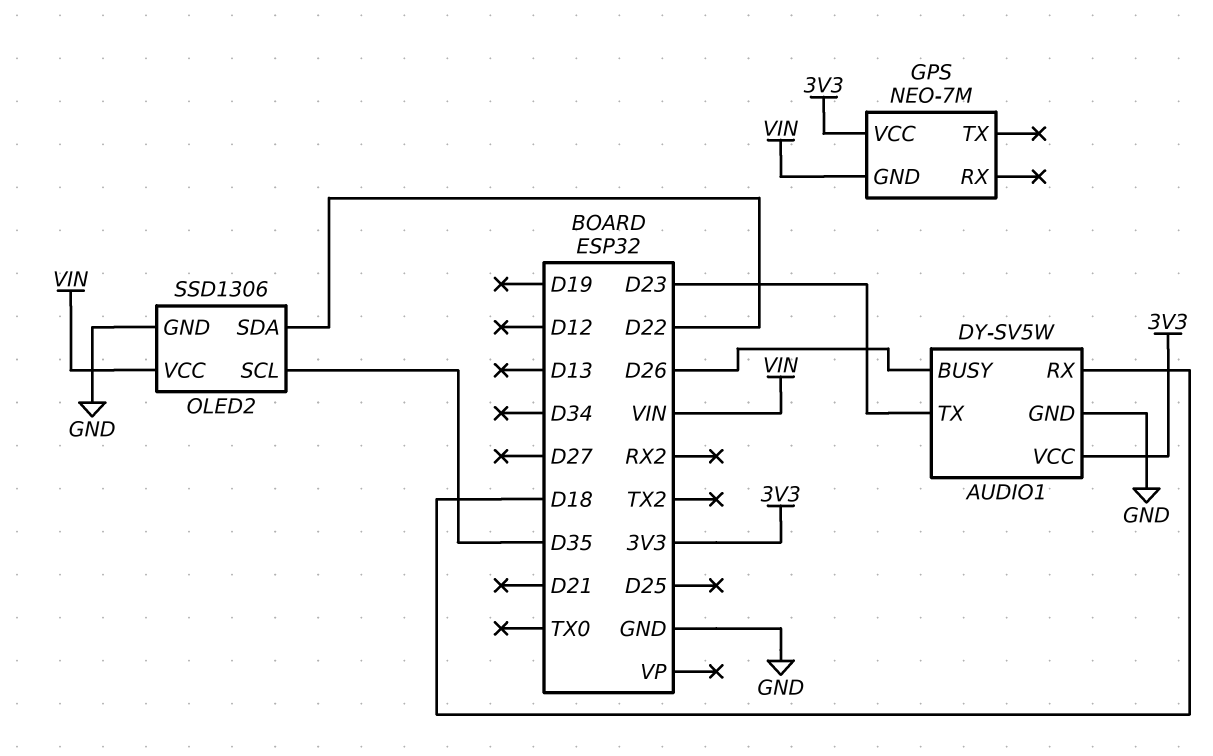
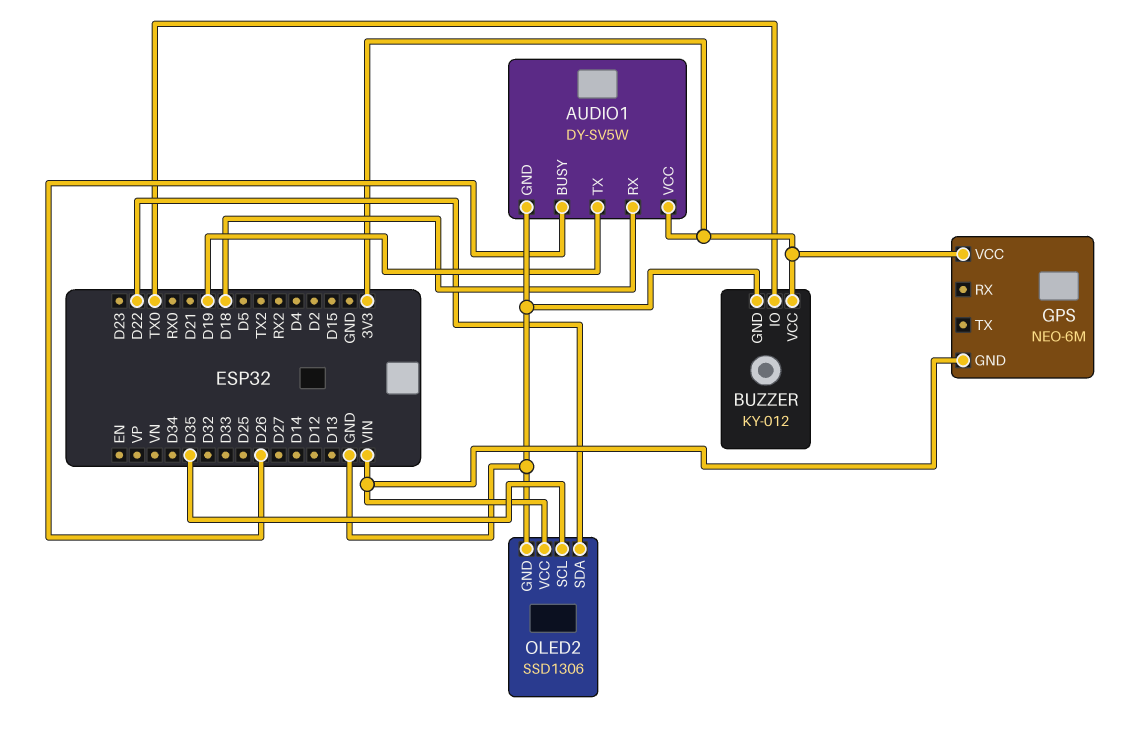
AUDIO1 pin TX: D23 -> D19
BUZZER: none -> KY-012
BUZZER pin GND: none -> GND
BUZZER pin IO: none -> TX0
BUZZER pin VCC: none -> 3V3
GPS: NEO-7M -> NEO-6M

